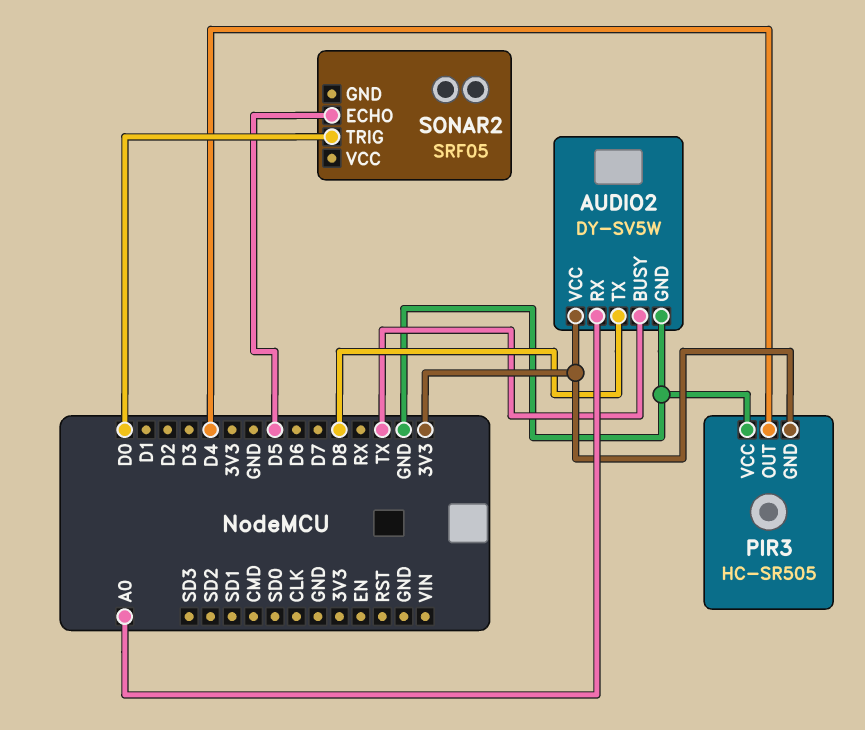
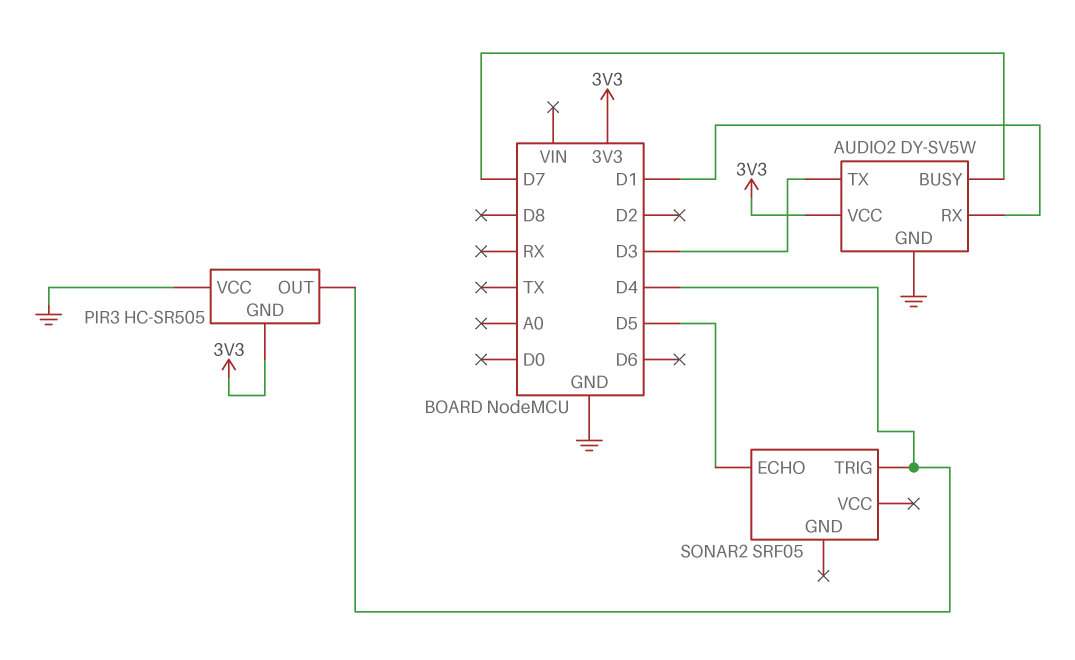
AUDIO2 pin BUSY: TX -> D7
AUDIO2 pin RX: A0 -> D1
AUDIO2 pin TX: D8 -> D3
SONAR2 pin TRIG: D0 -> D4

